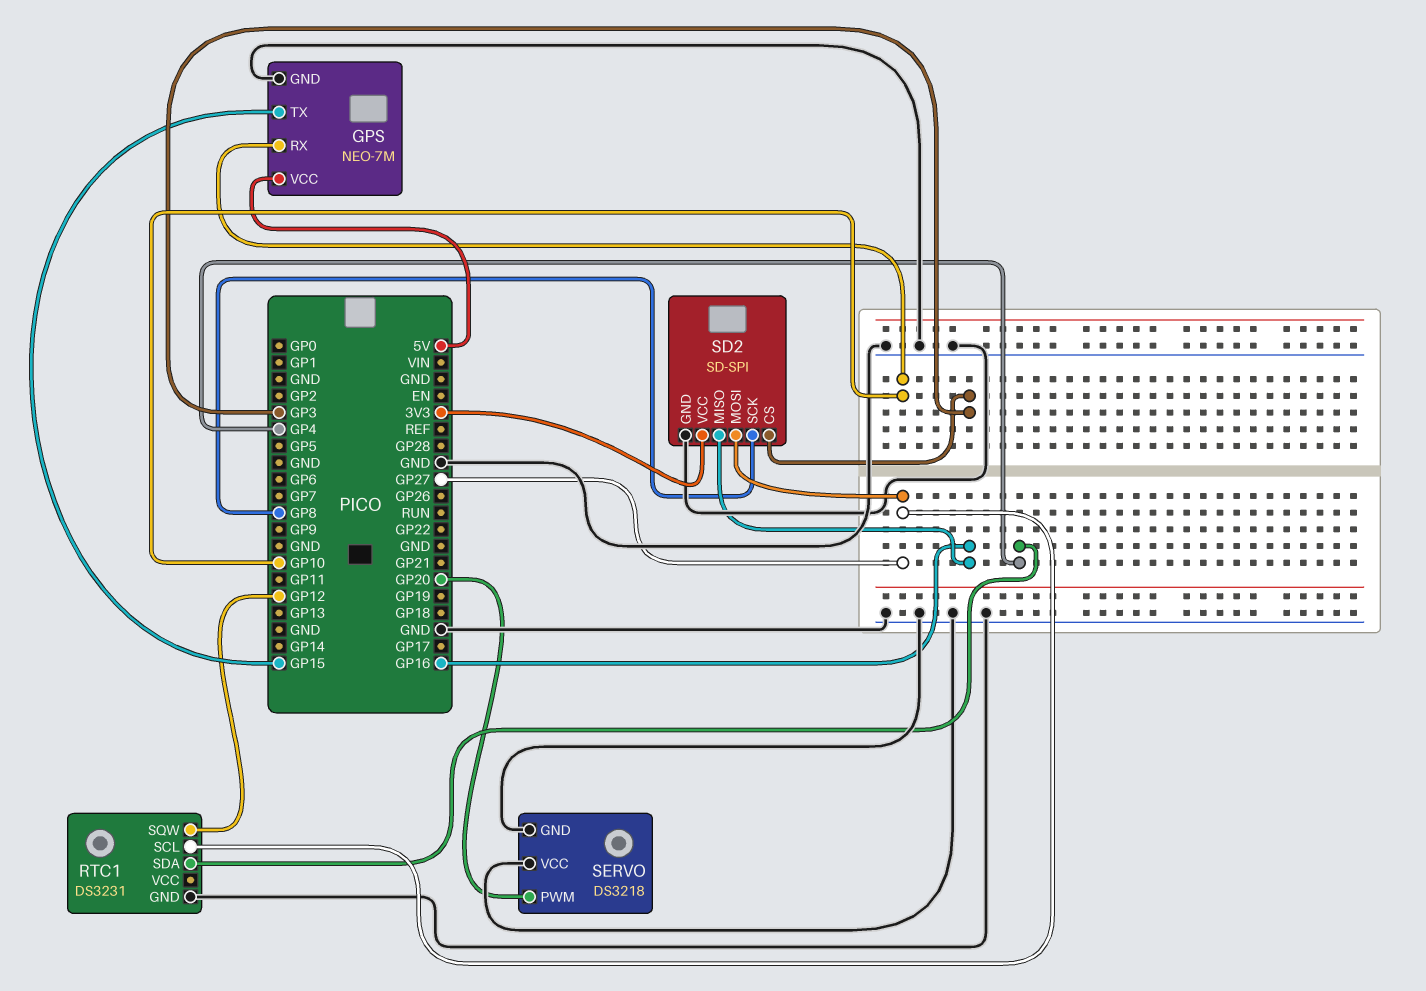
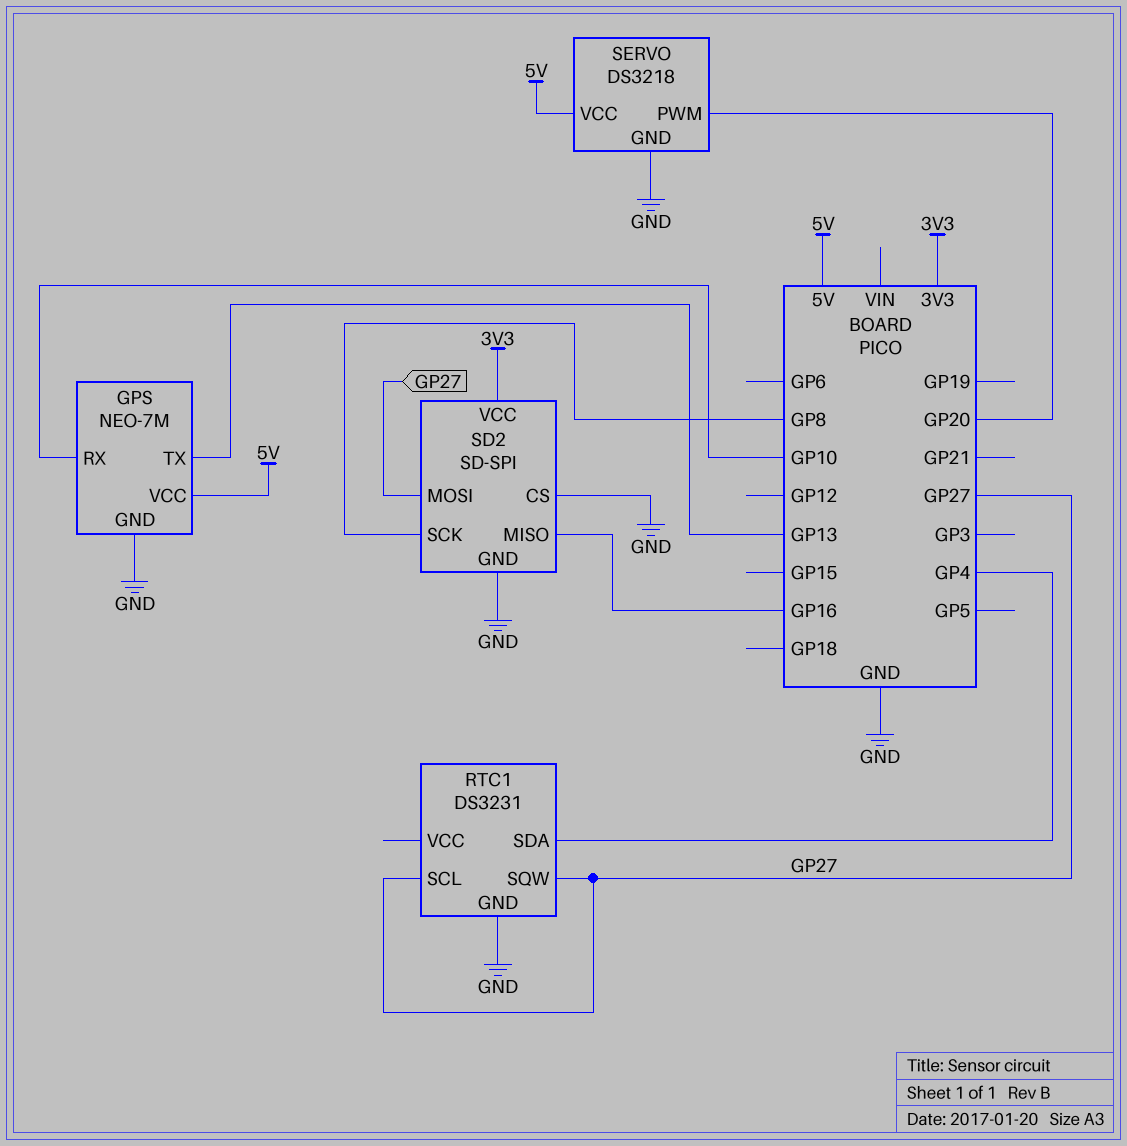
GPS pin TX: GP15 -> GP13
RTC1 pin SQW: GP12 -> GP27
SD2 pin CS: GP3 -> GND
SERVO pin VCC: GND -> 5V

